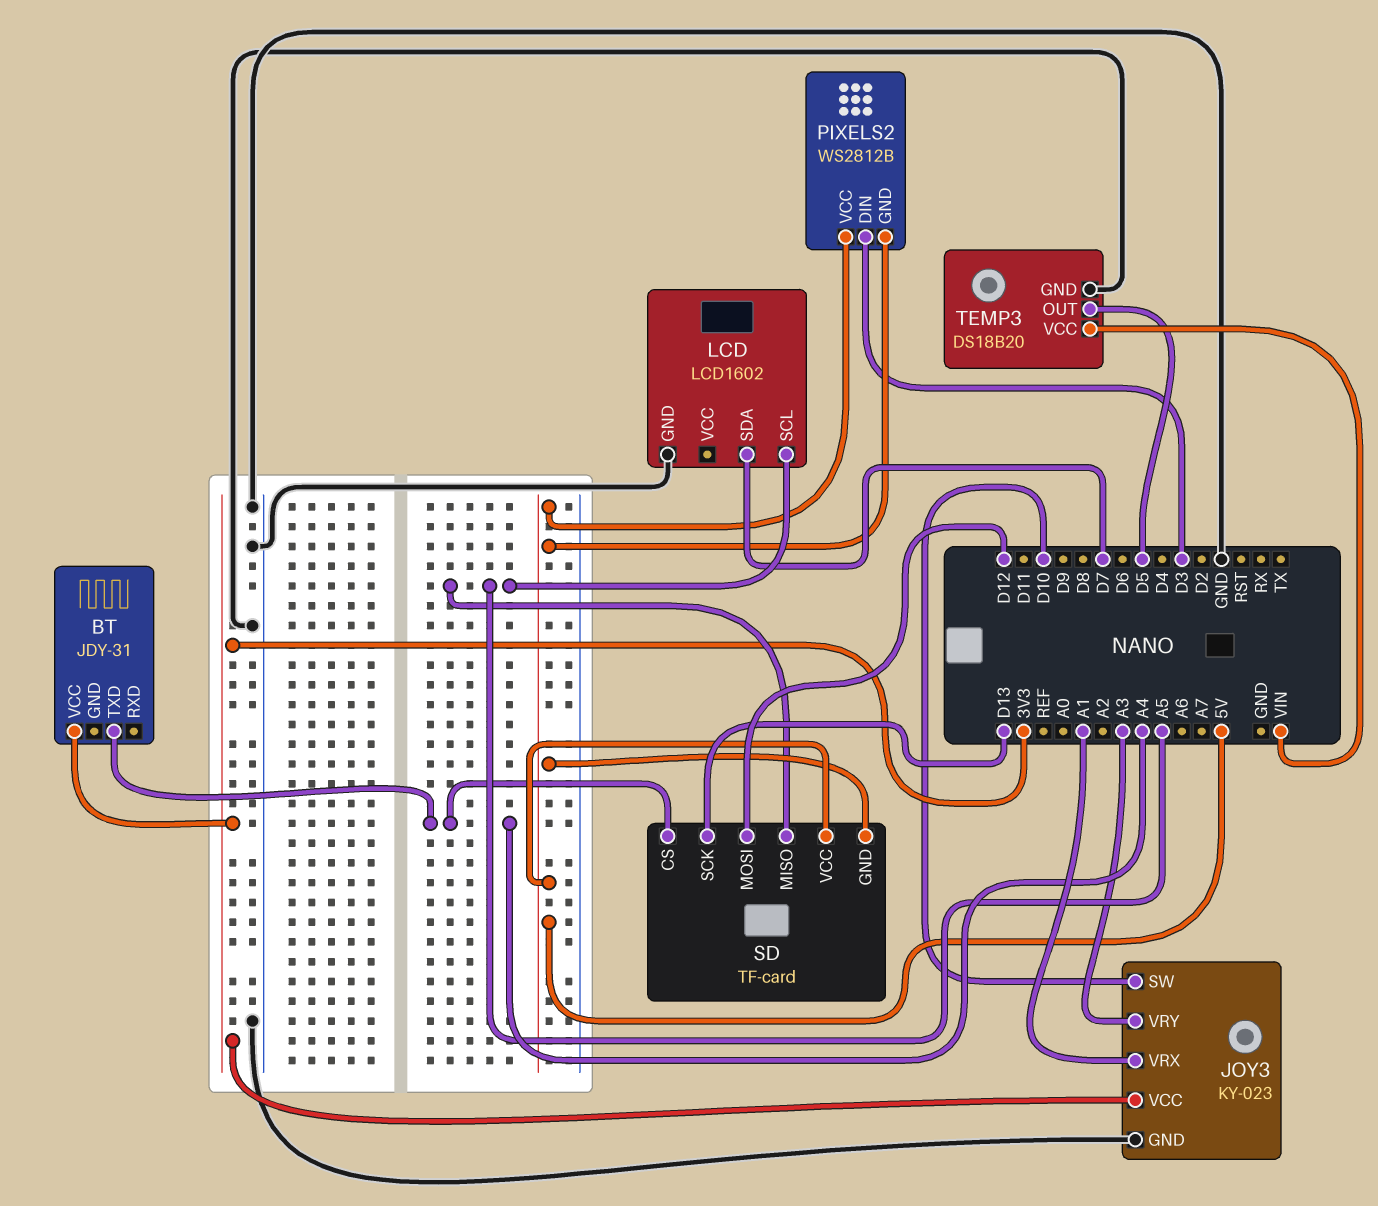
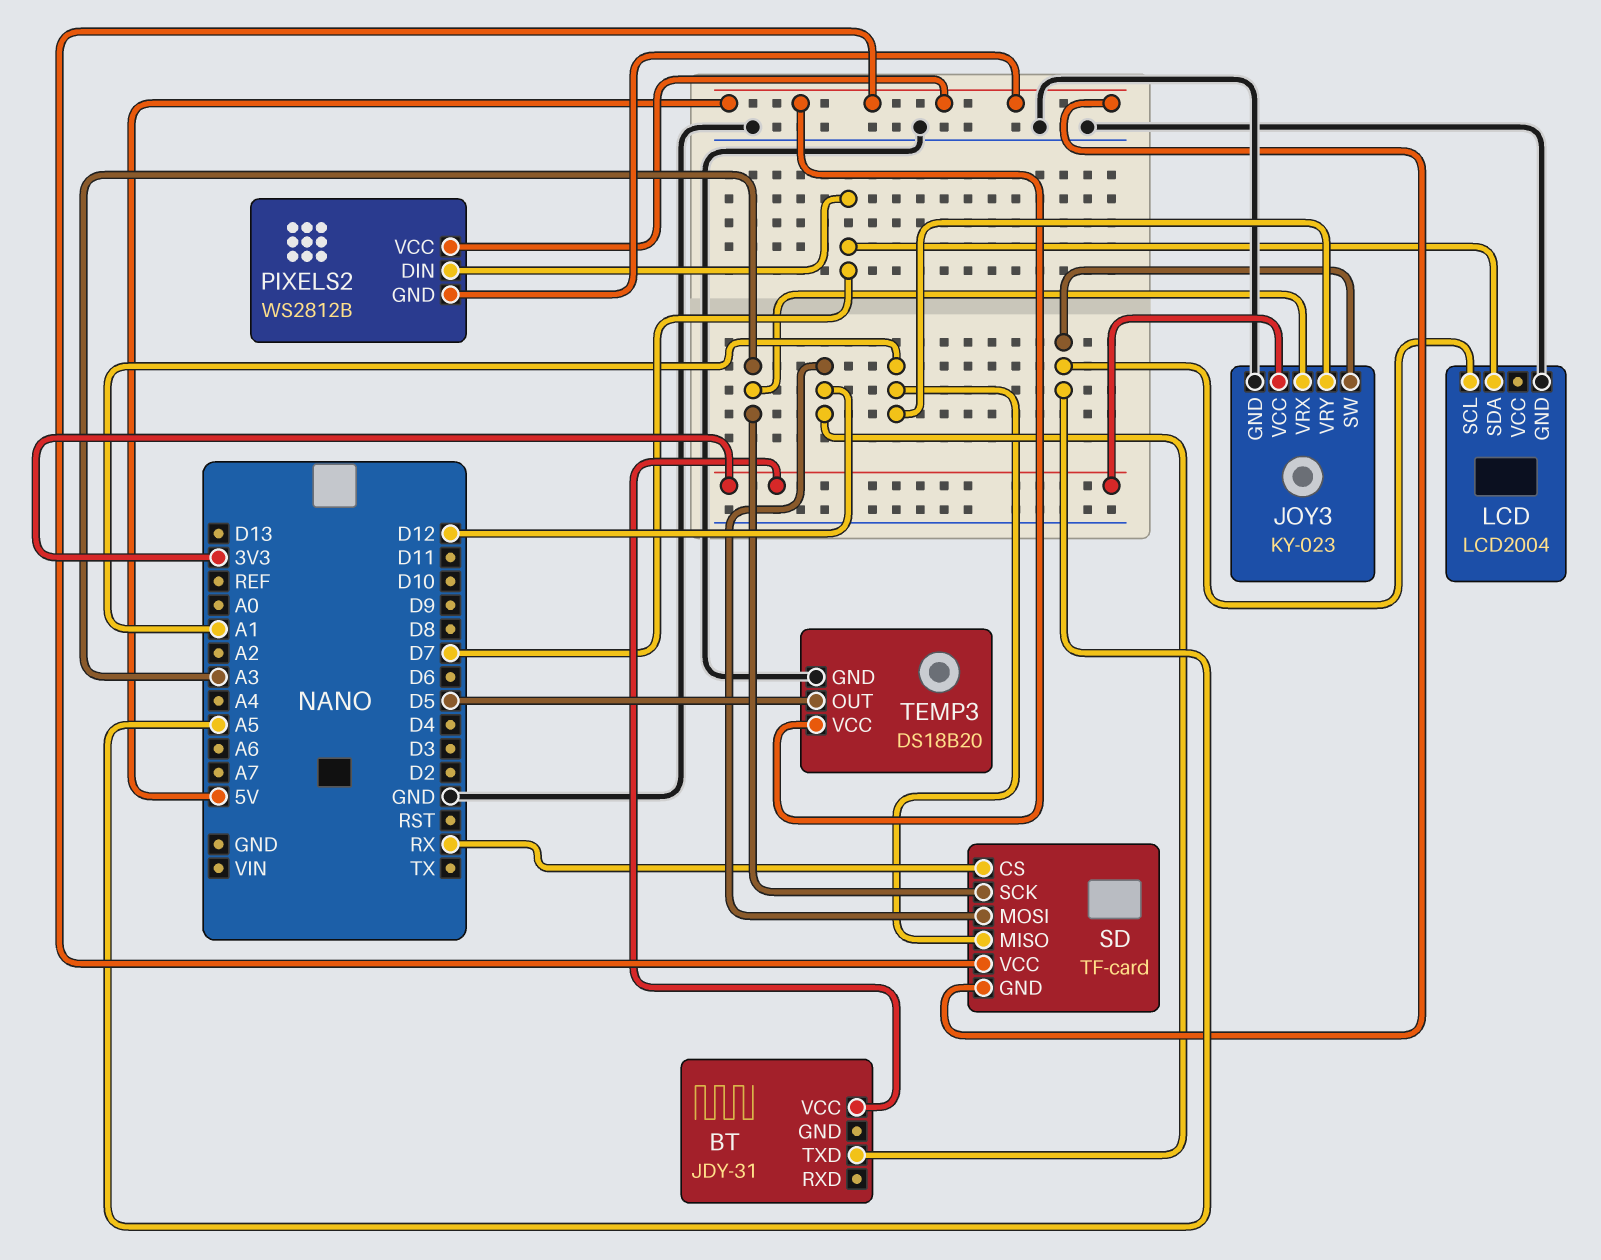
BT pin TXD: A4 -> D12
JOY3 pin SW: D10 -> A5
JOY3 pin VRX: A1 -> A3
JOY3 pin VRY: A3 -> A1
LCD: LCD1602 -> LCD2004
PIXELS2 pin DIN: D3 -> D7
SD pin CS: A4 -> RX
SD pin MISO: A5 -> A1
SD pin SCK: D13 -> A3
TEMP3 pin VCC: VIN -> 5V

